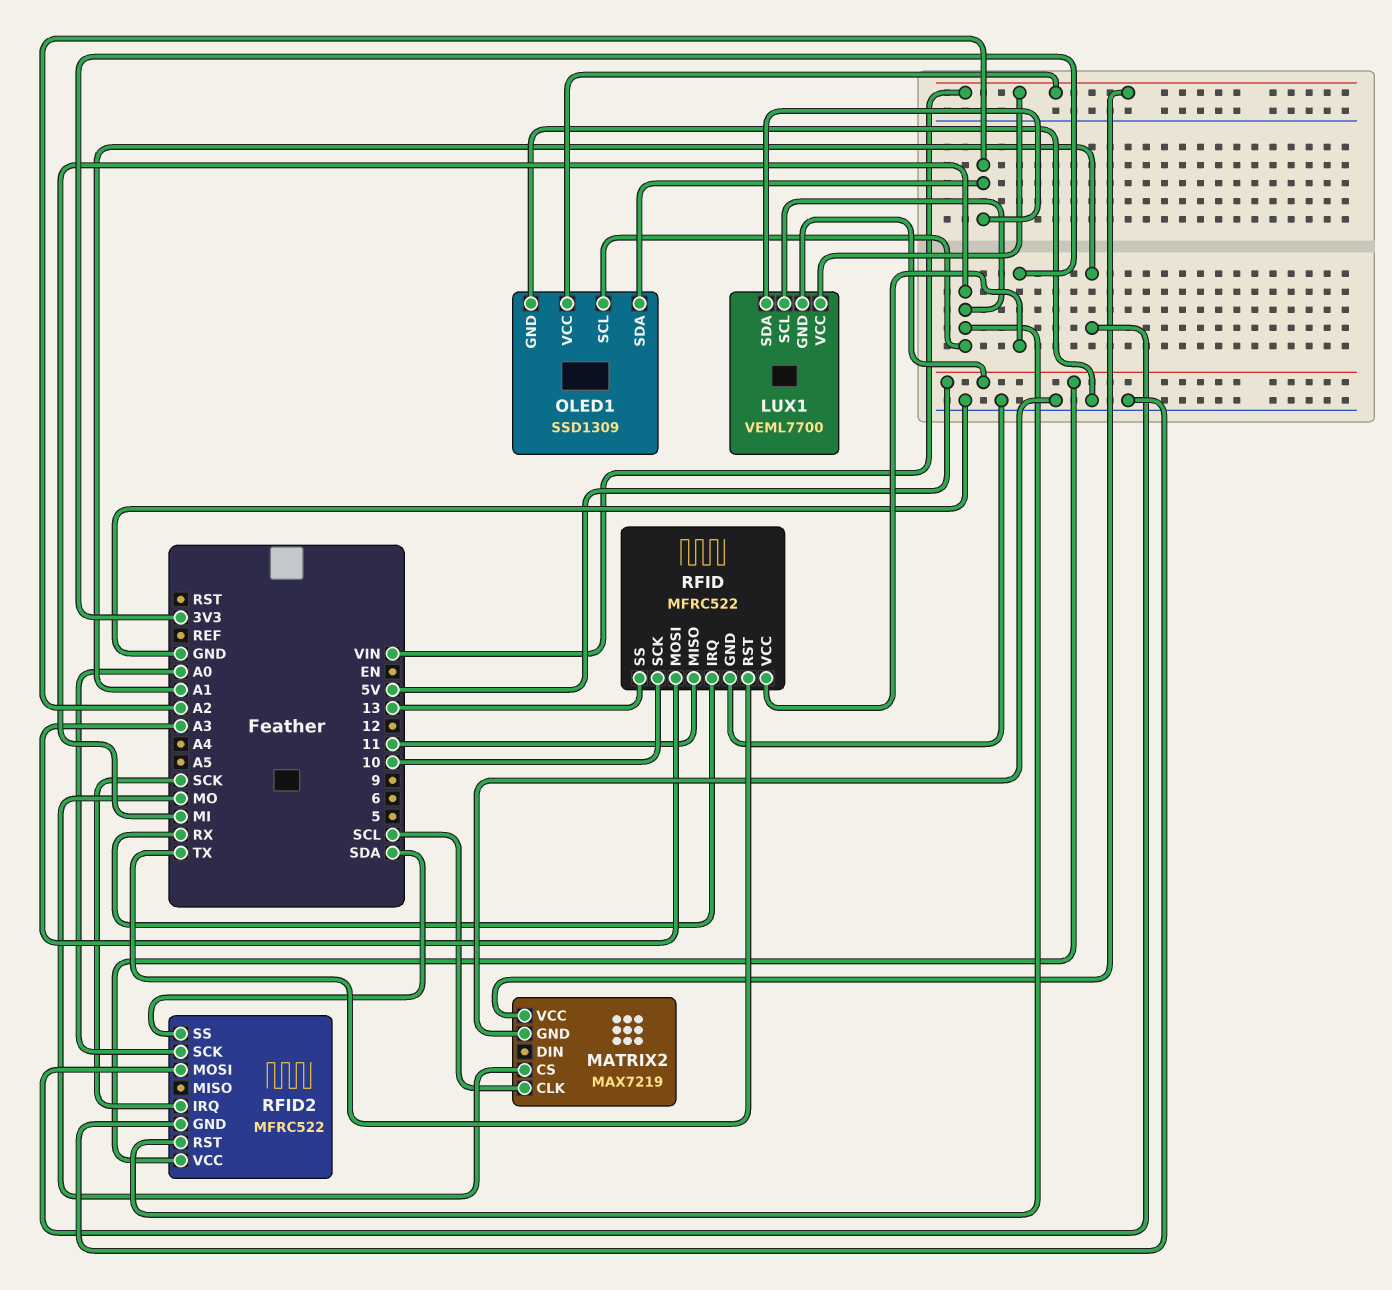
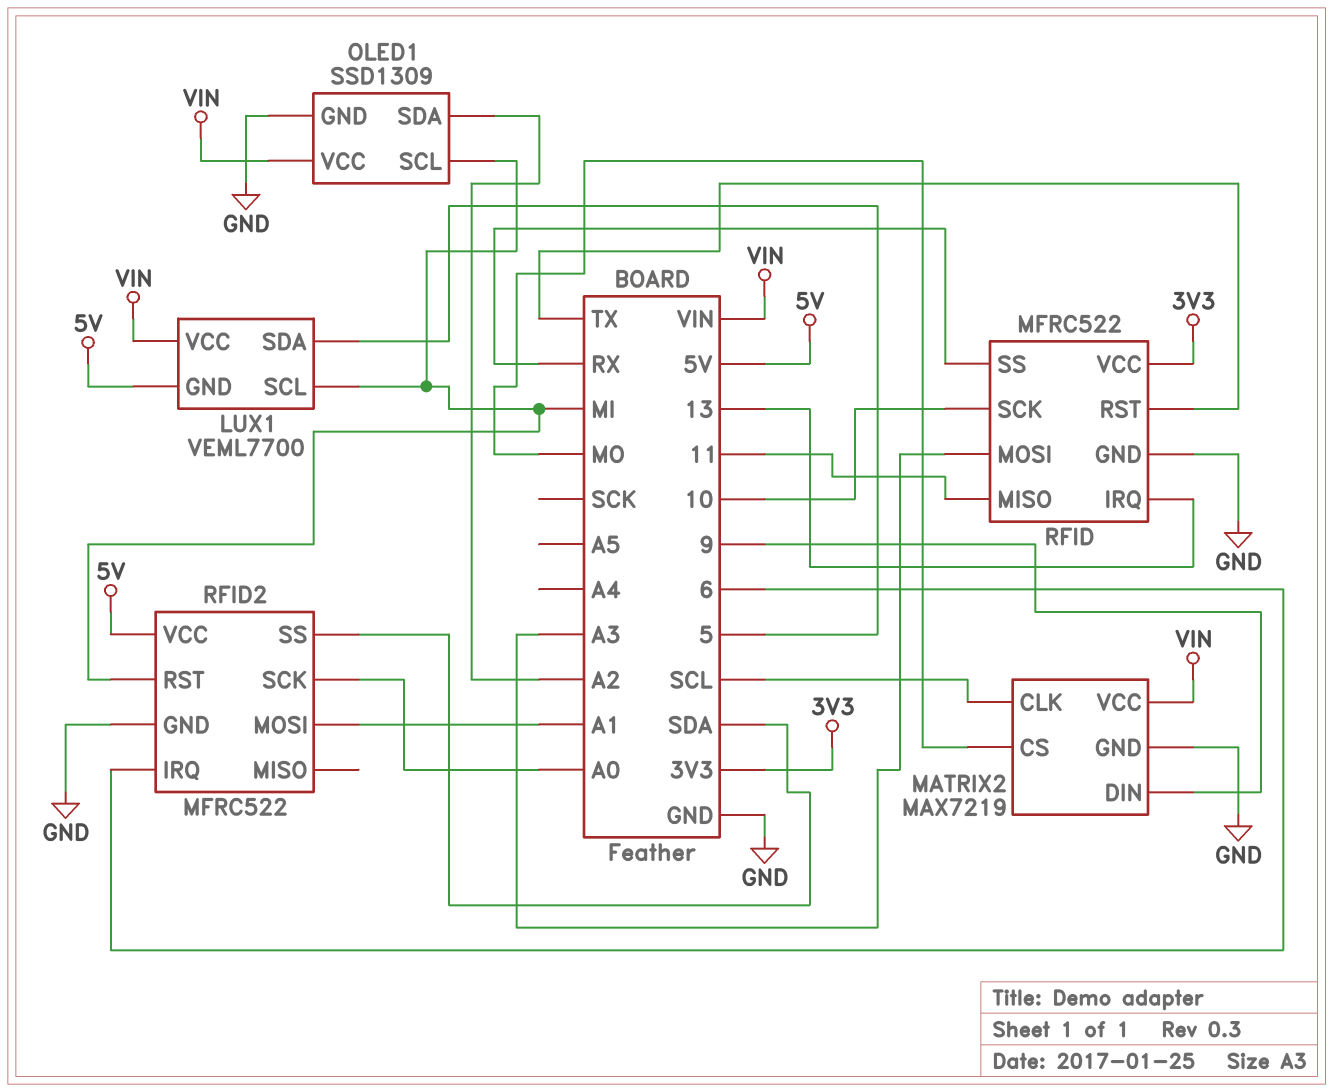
LUX1 pin SDA: A2 -> 5
MATRIX2 pin DIN: none -> 9
RFID pin IRQ: RX -> 13
RFID pin SS: 13 -> RX
RFID2 pin IRQ: SCK -> 6

